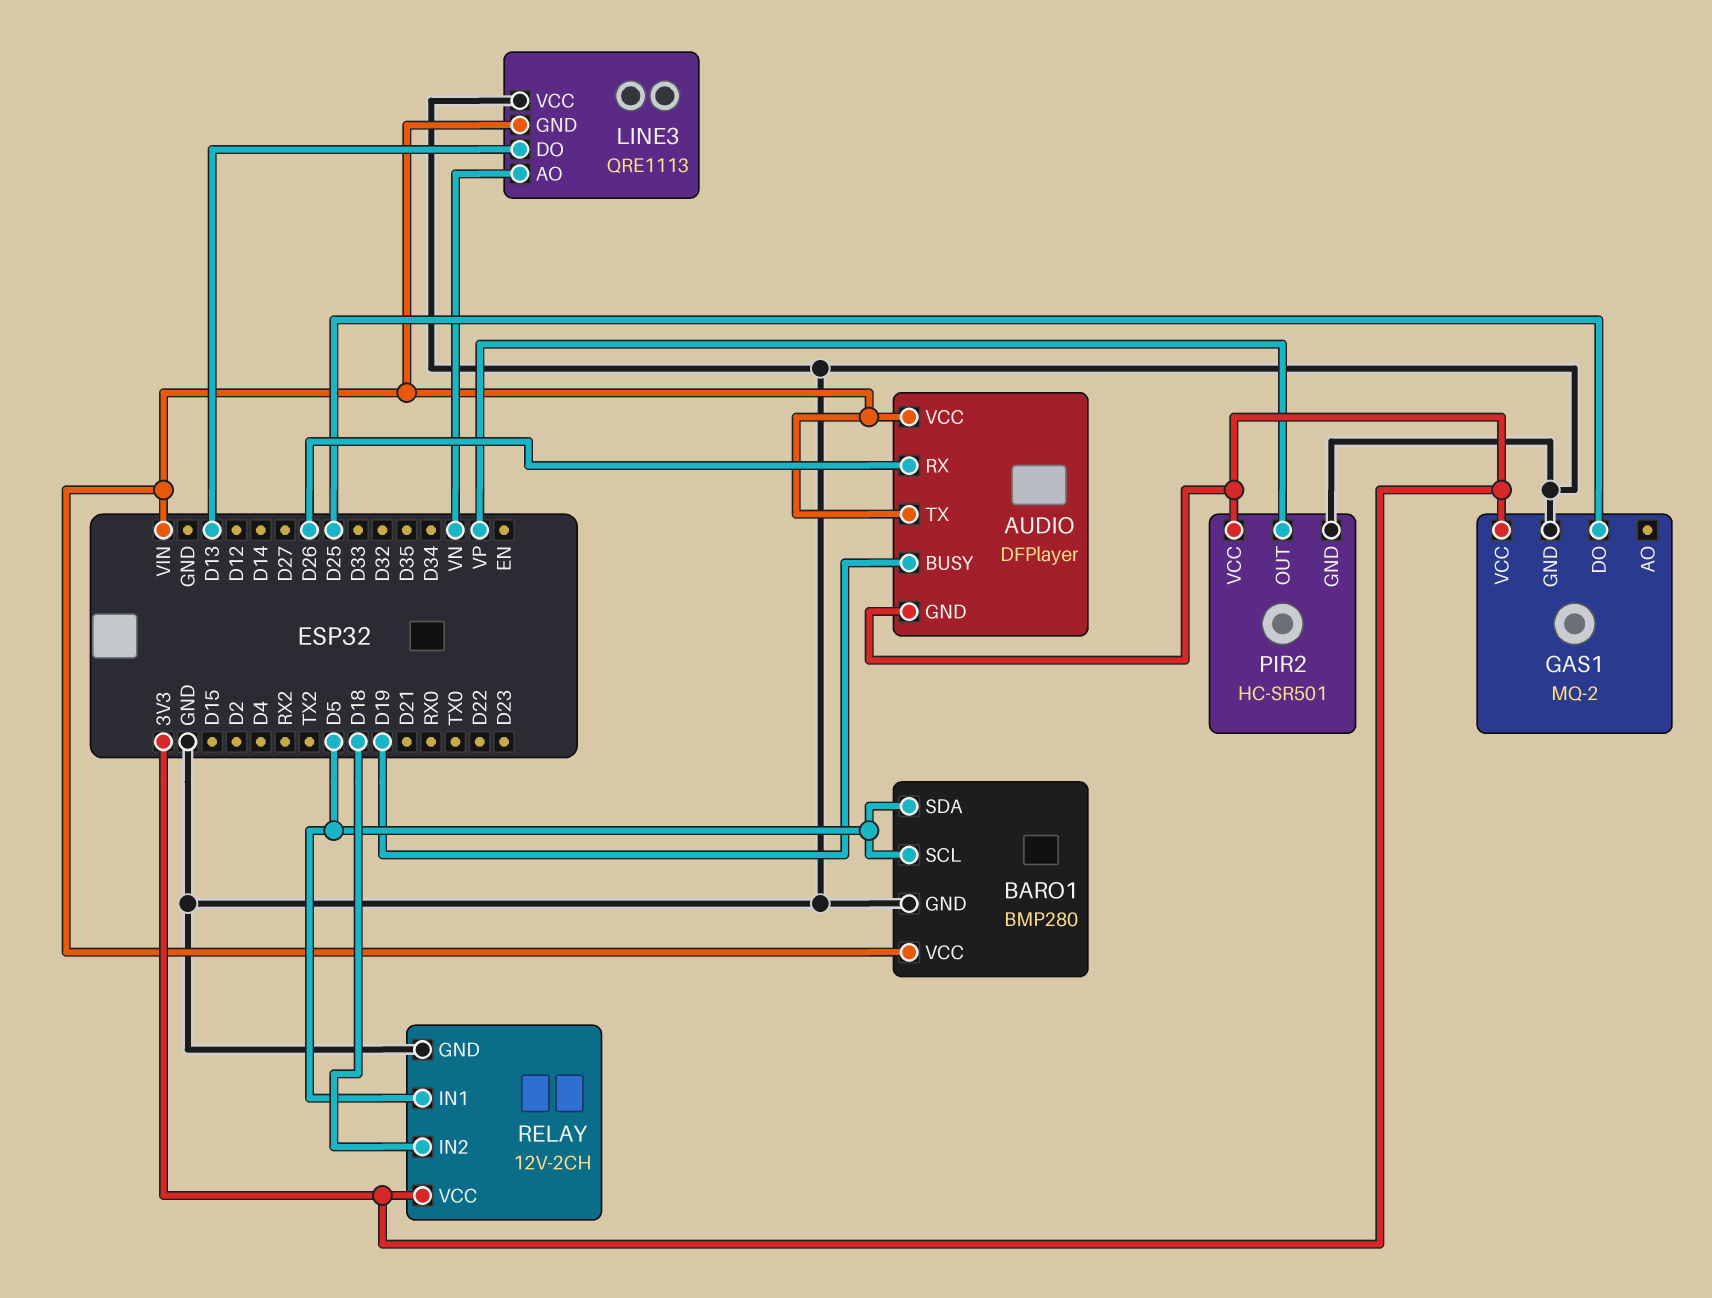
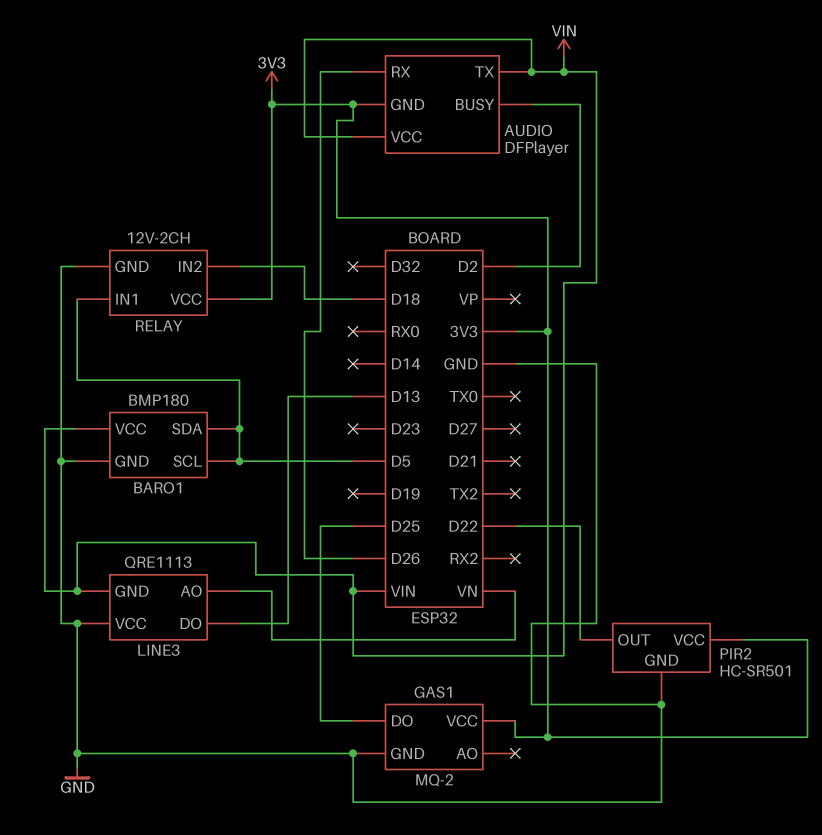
AUDIO pin BUSY: D19 -> D2
BARO1: BMP280 -> BMP180
PIR2 pin OUT: VP -> D22

